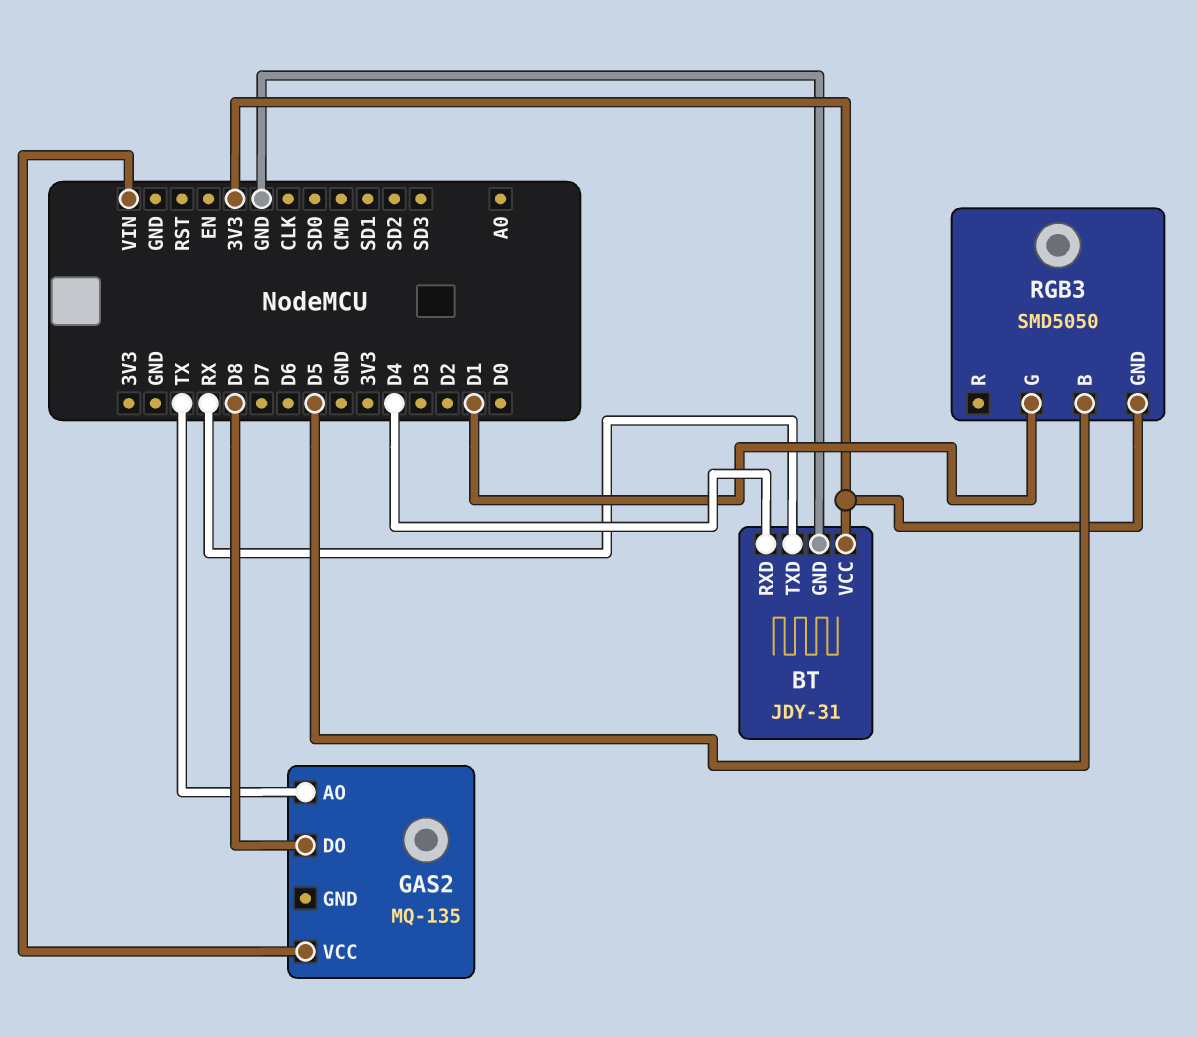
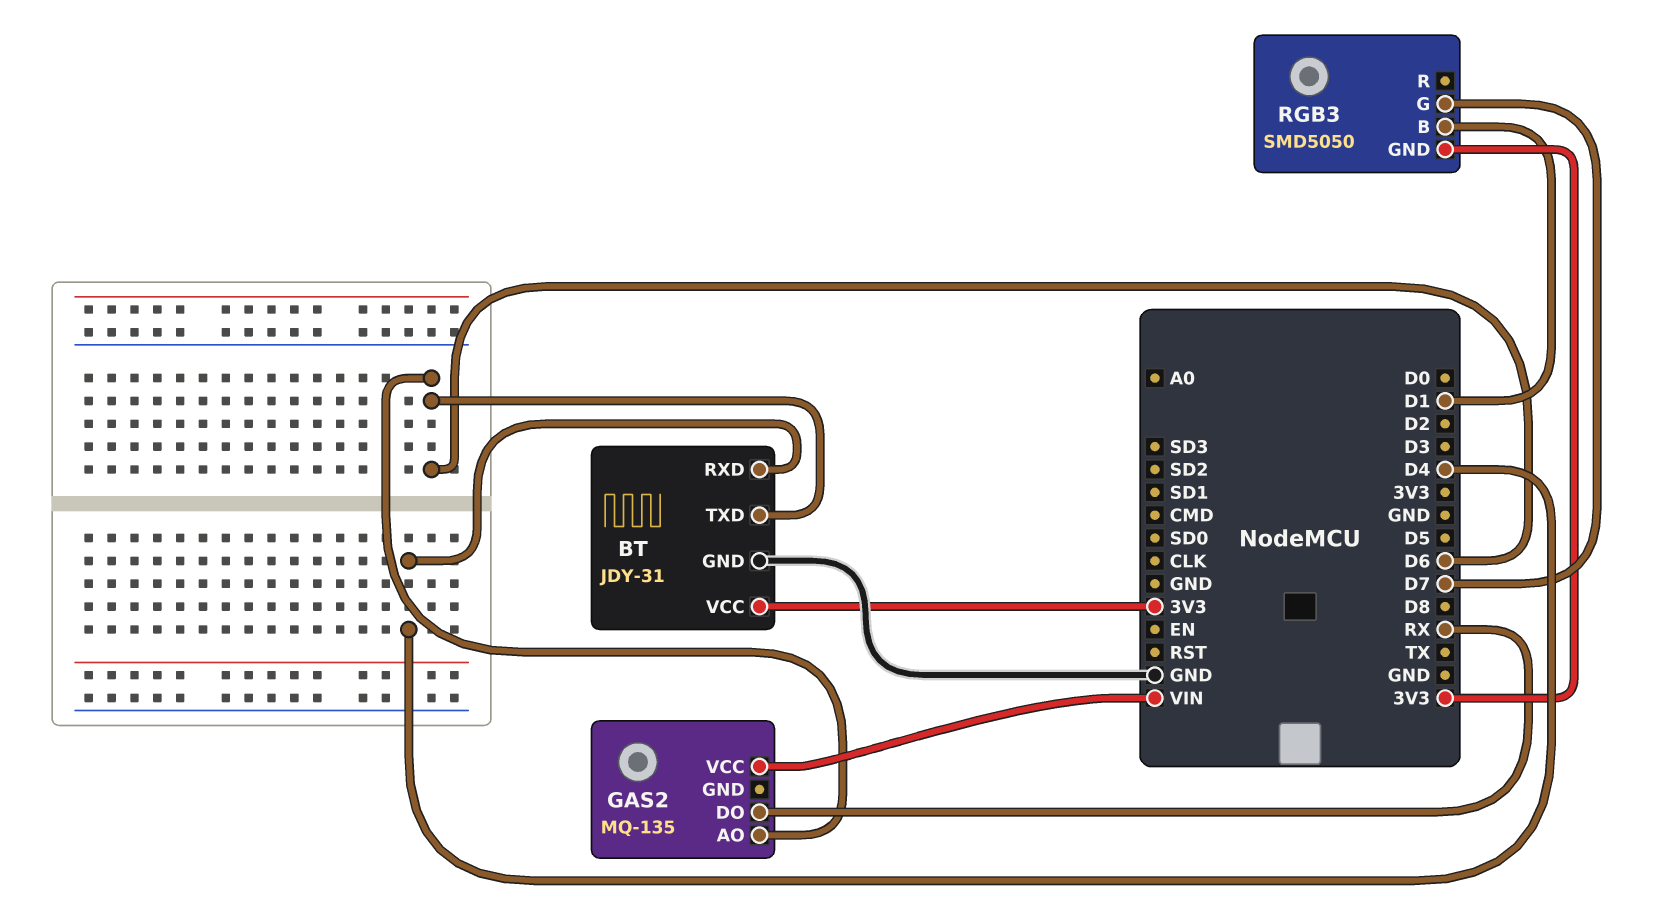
BT pin TXD: RX -> D6
GAS2 pin AO: TX -> D6
GAS2 pin DO: D8 -> RX
RGB3 pin B: D5 -> D1
RGB3 pin G: D1 -> D7

